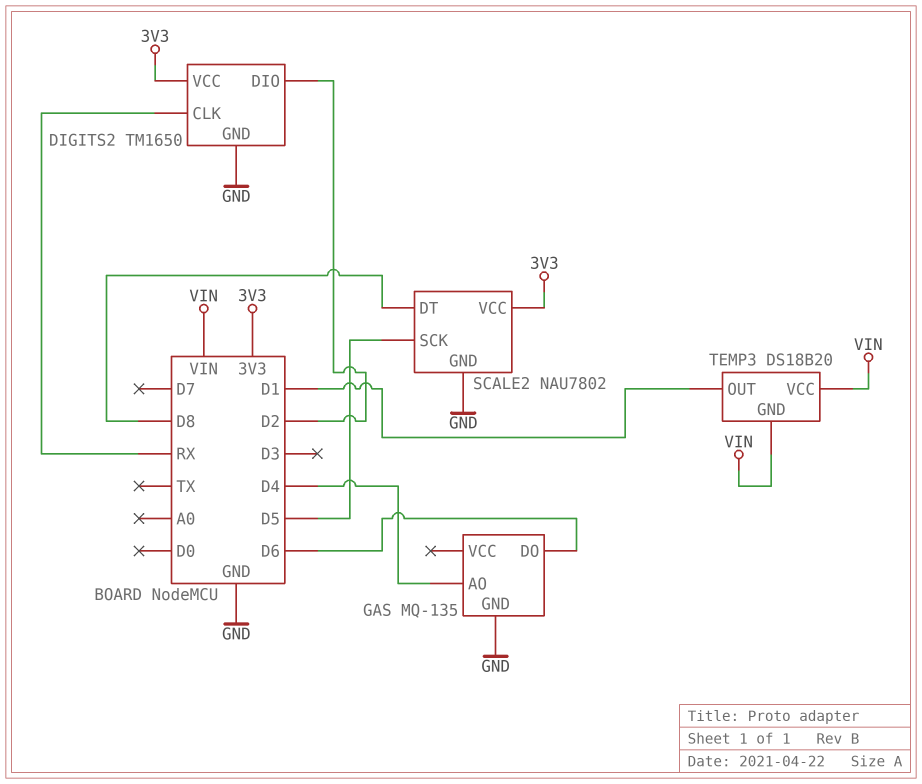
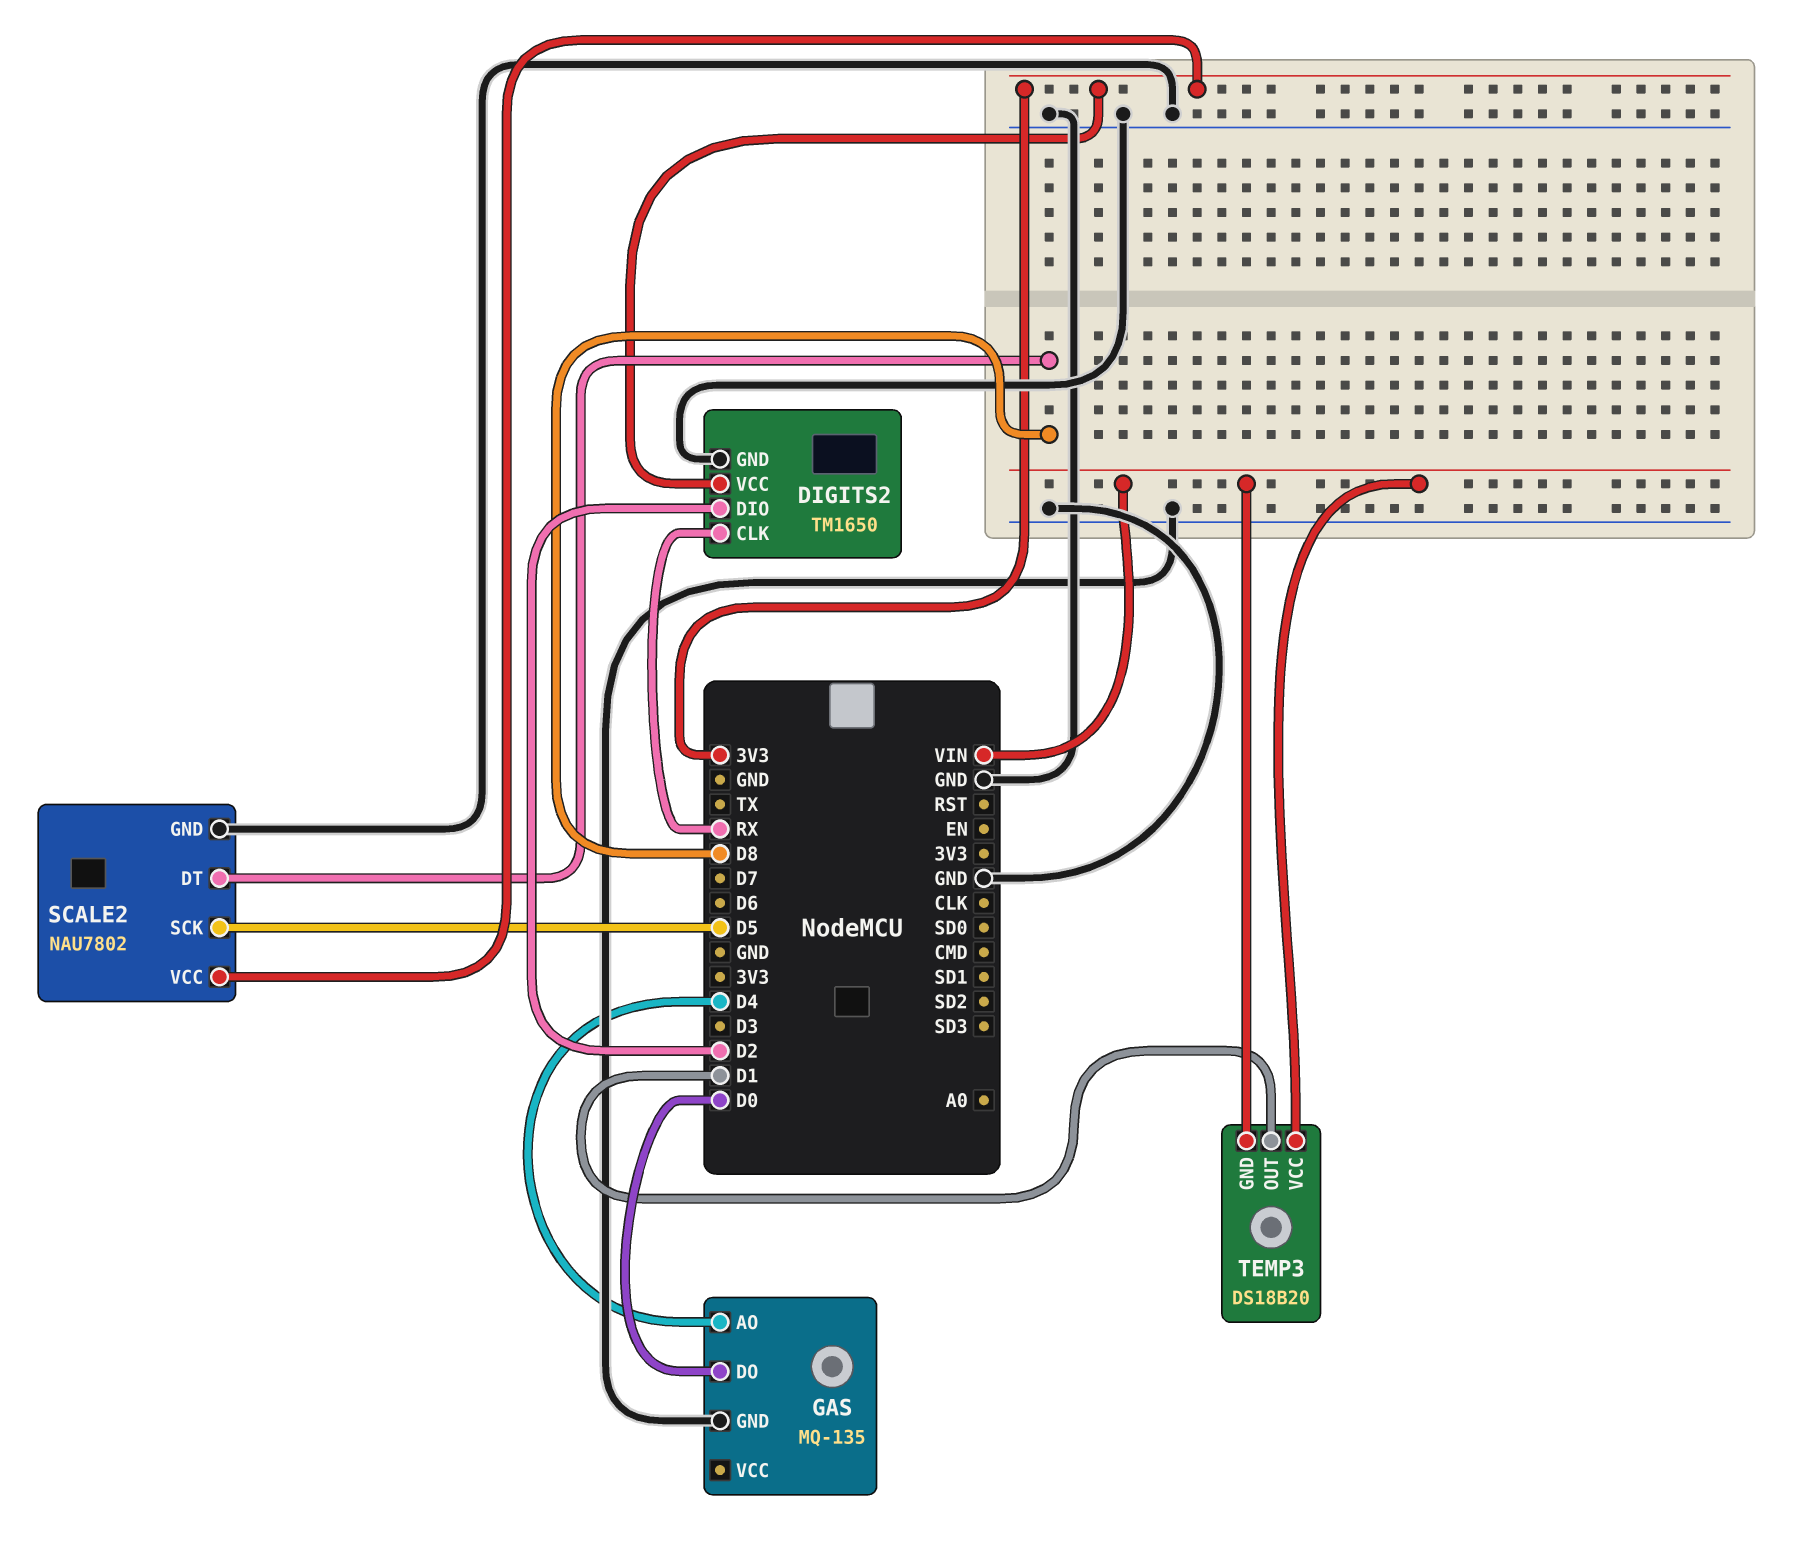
GAS pin DO: D6 -> D0

